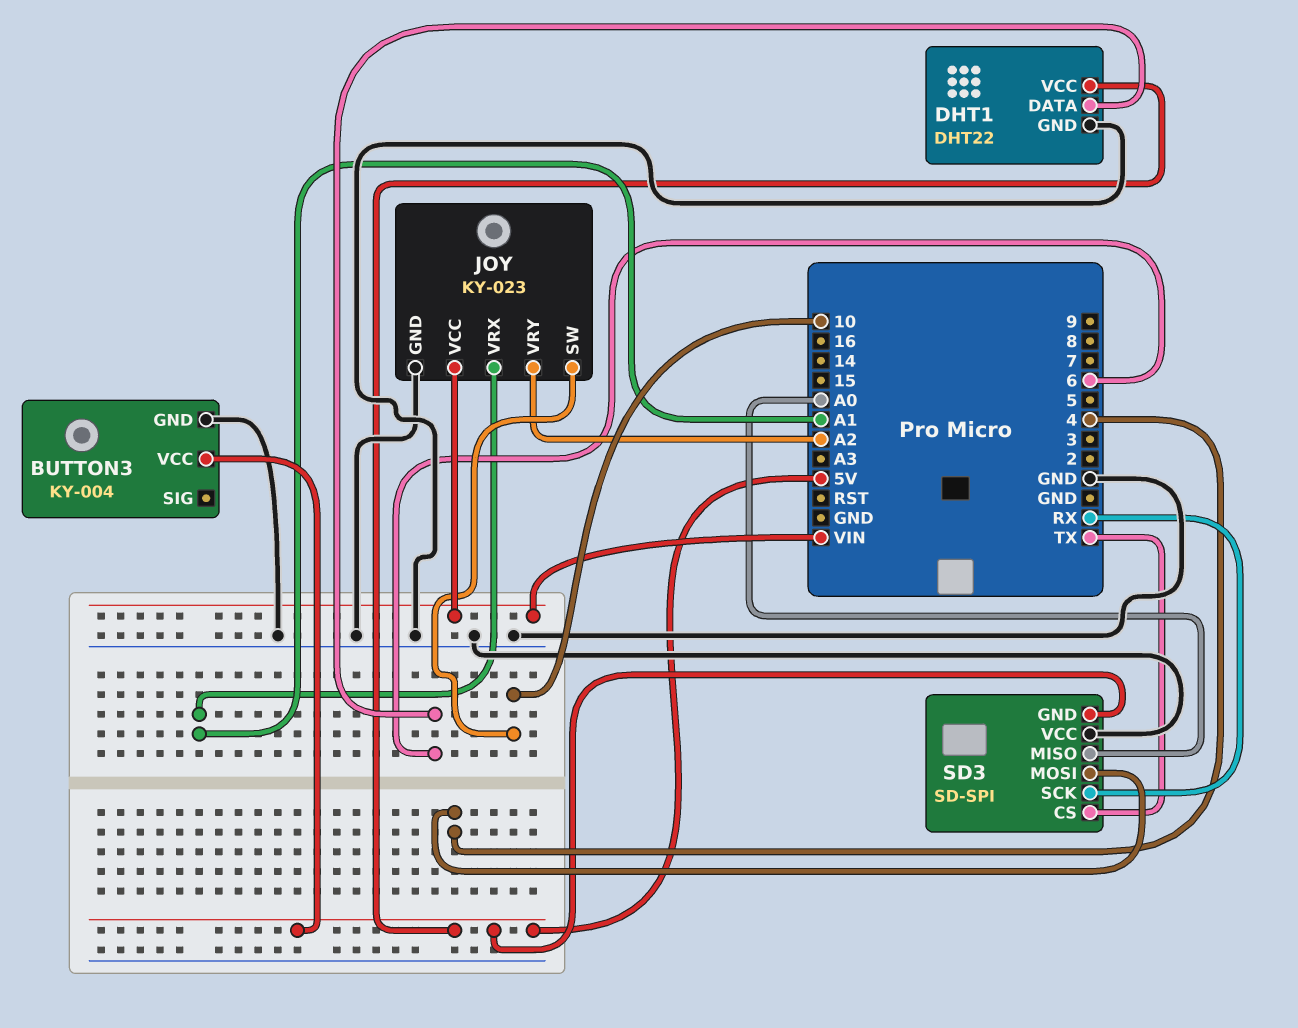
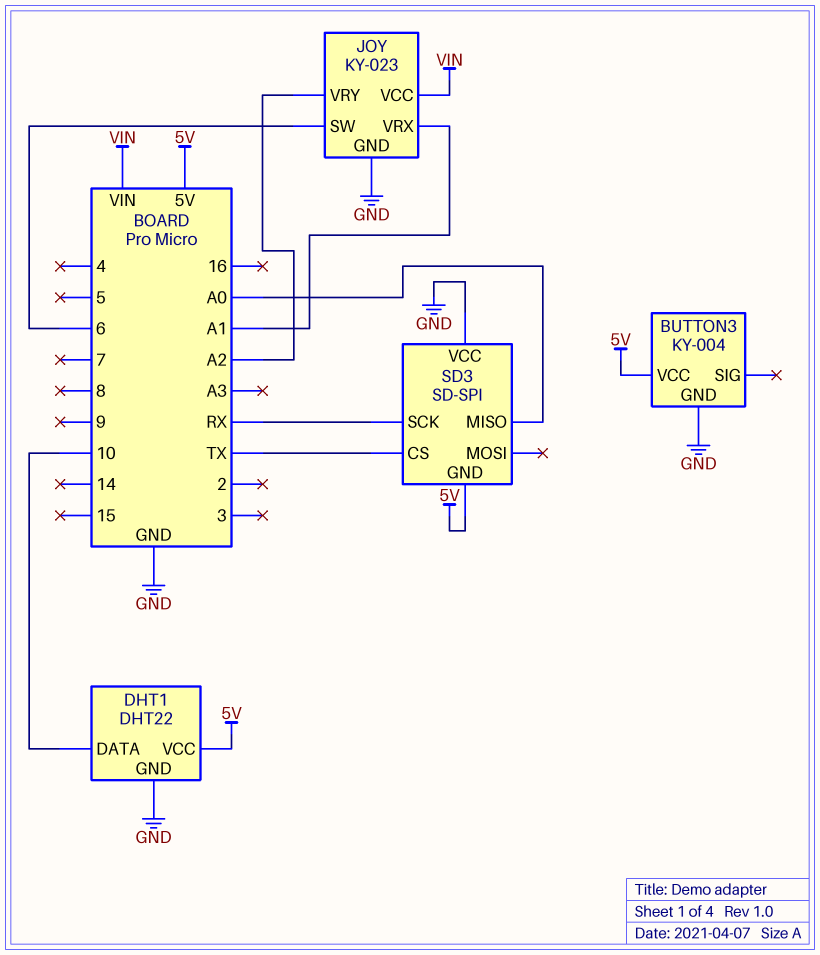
DHT1 pin DATA: 6 -> 10
JOY pin SW: 10 -> 6
SD3 pin MOSI: 4 -> none

